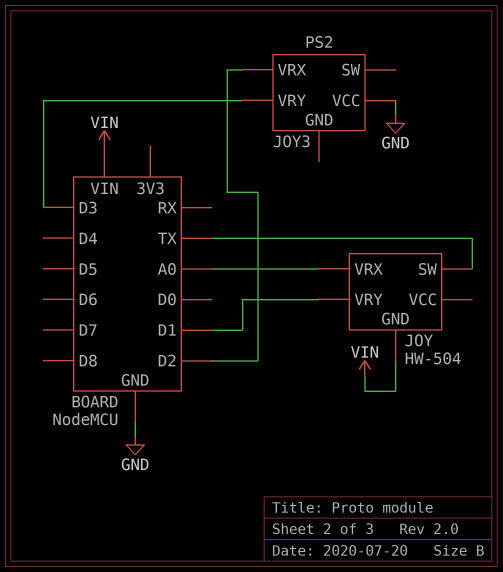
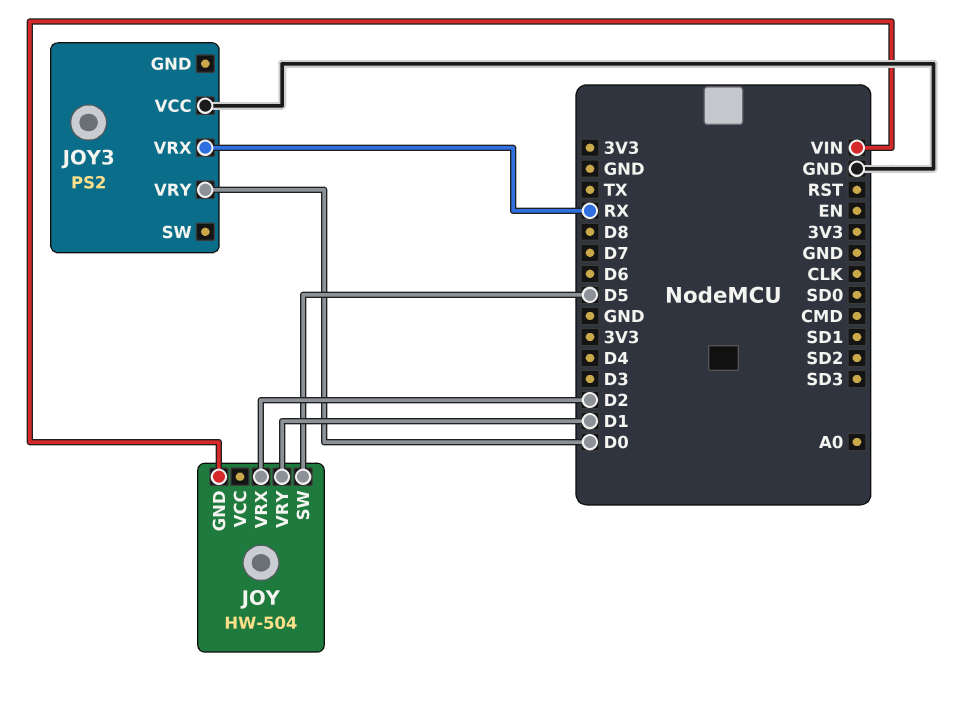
JOY pin SW: TX -> D5
JOY pin VRX: A0 -> D2
JOY3 pin VRX: D2 -> RX
JOY3 pin VRY: D3 -> D0

